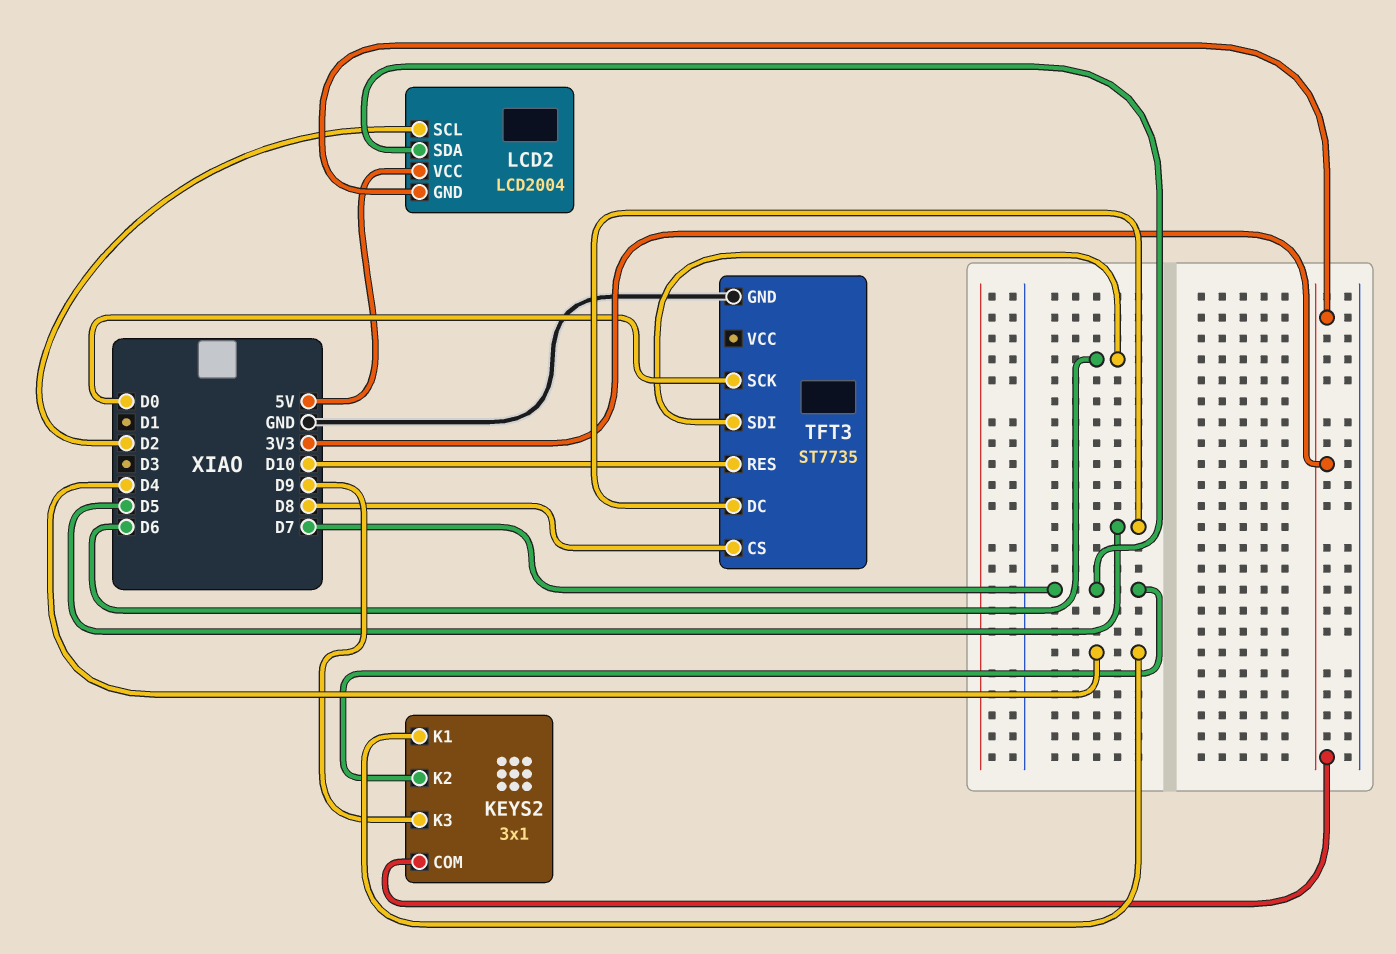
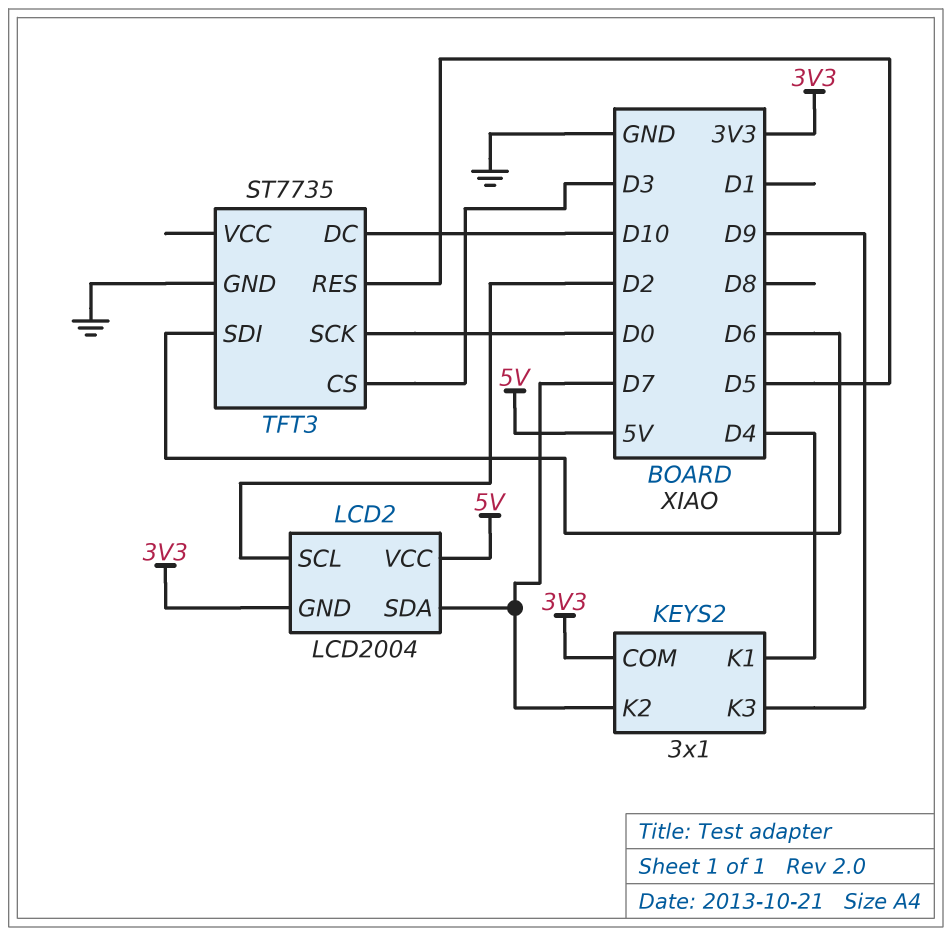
TFT3 pin CS: D8 -> D3
TFT3 pin DC: D5 -> D10
TFT3 pin RES: D10 -> D5

